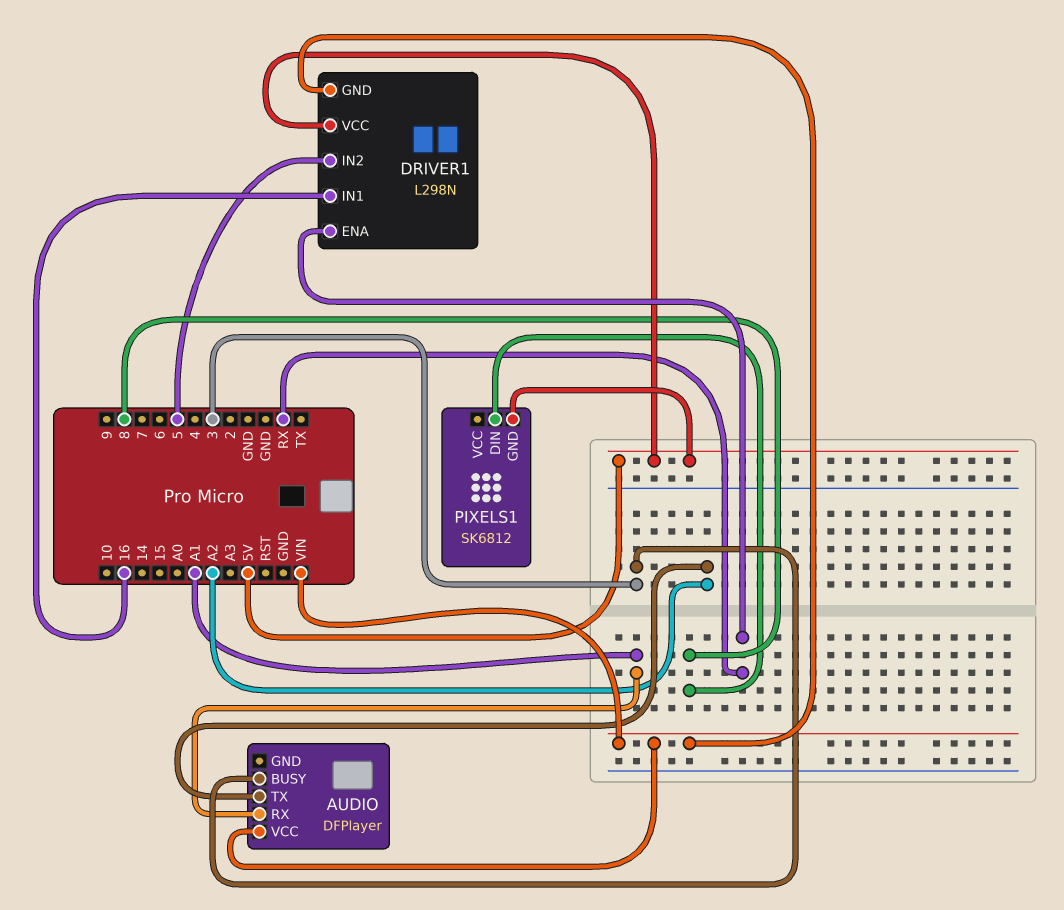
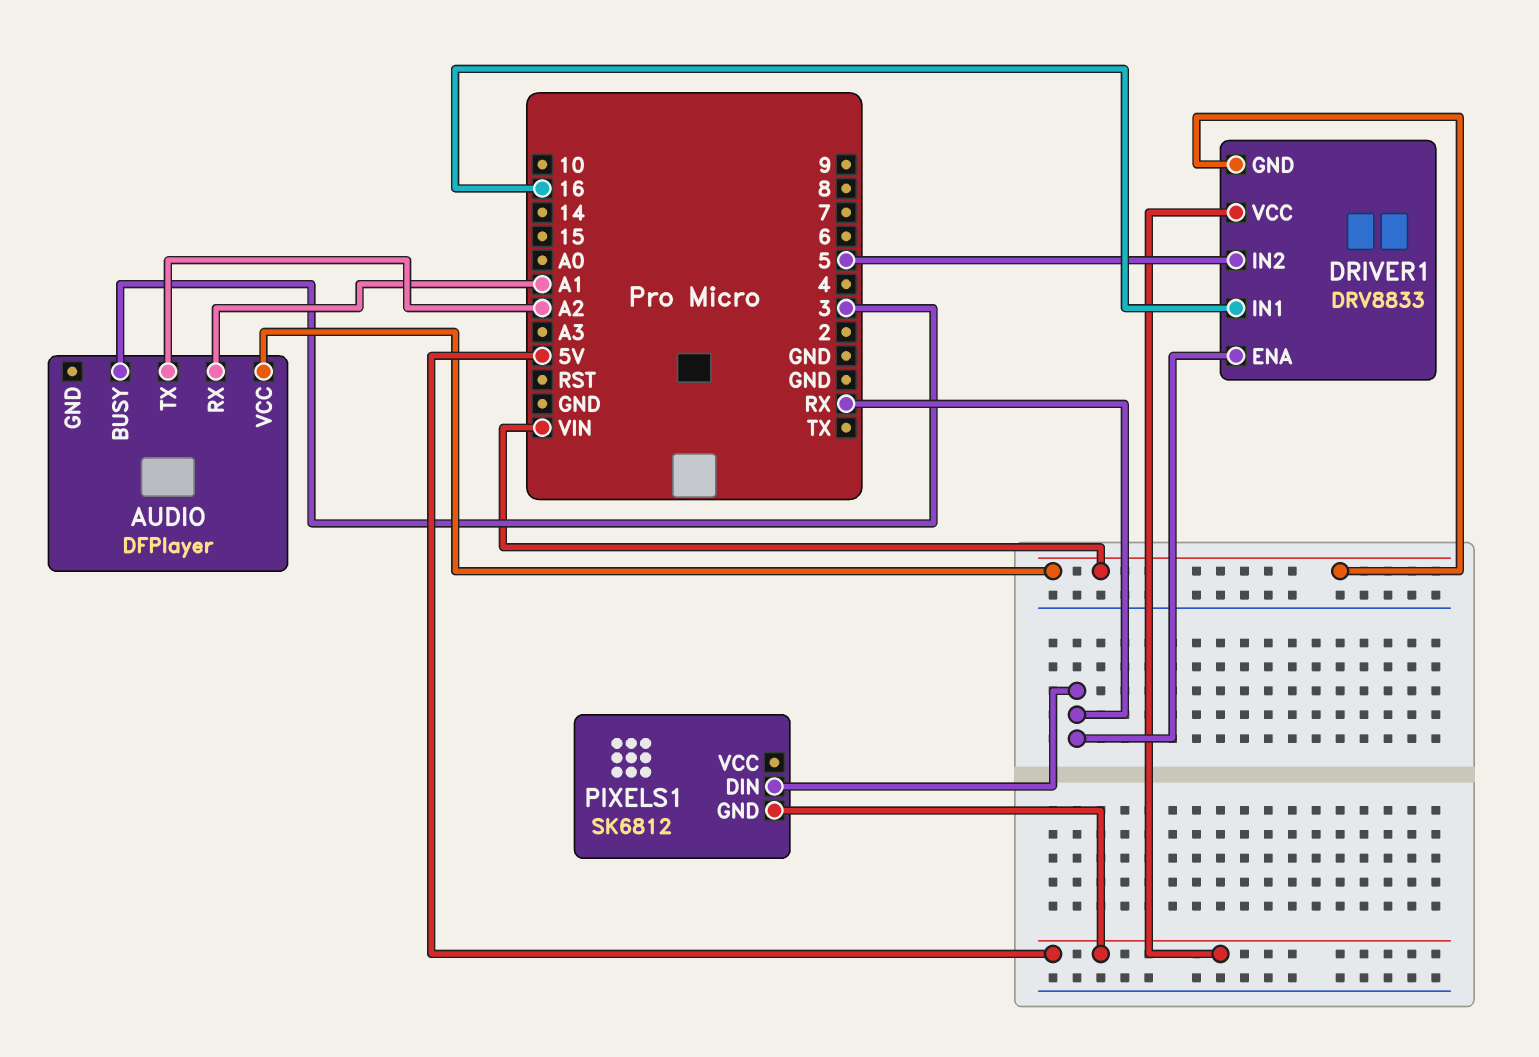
DRIVER1: L298N -> DRV8833
PIXELS1 pin DIN: 8 -> RX

